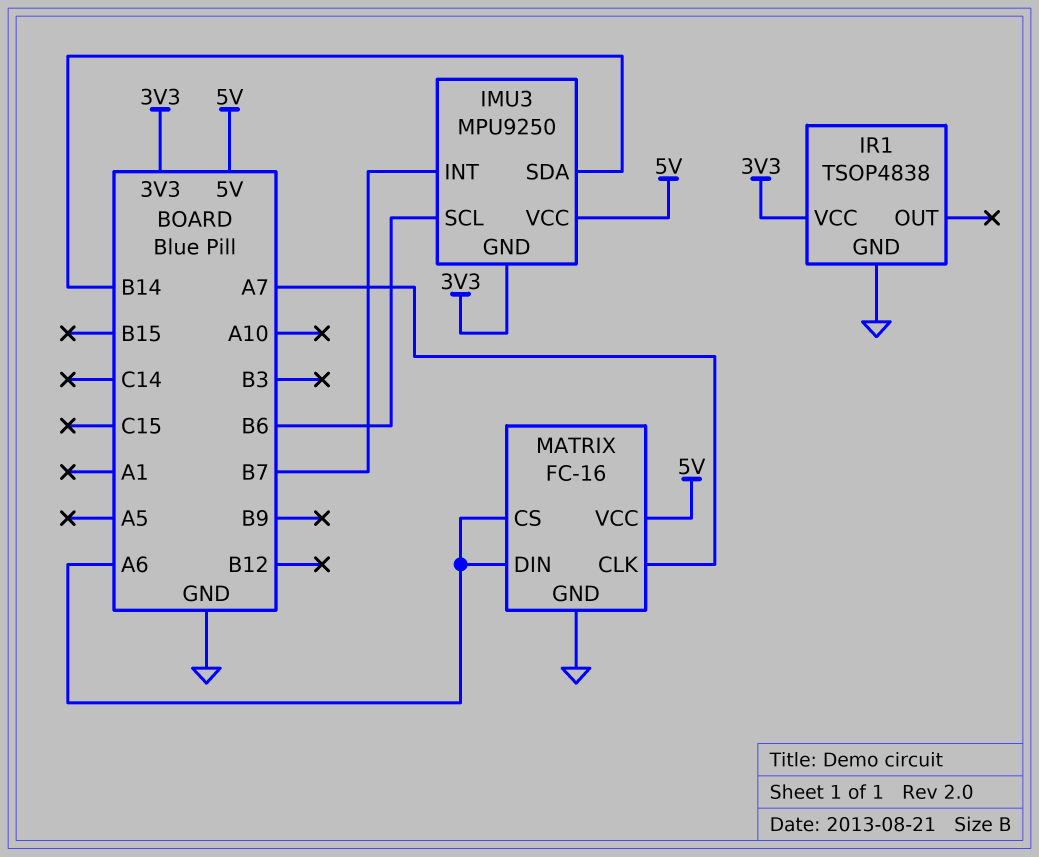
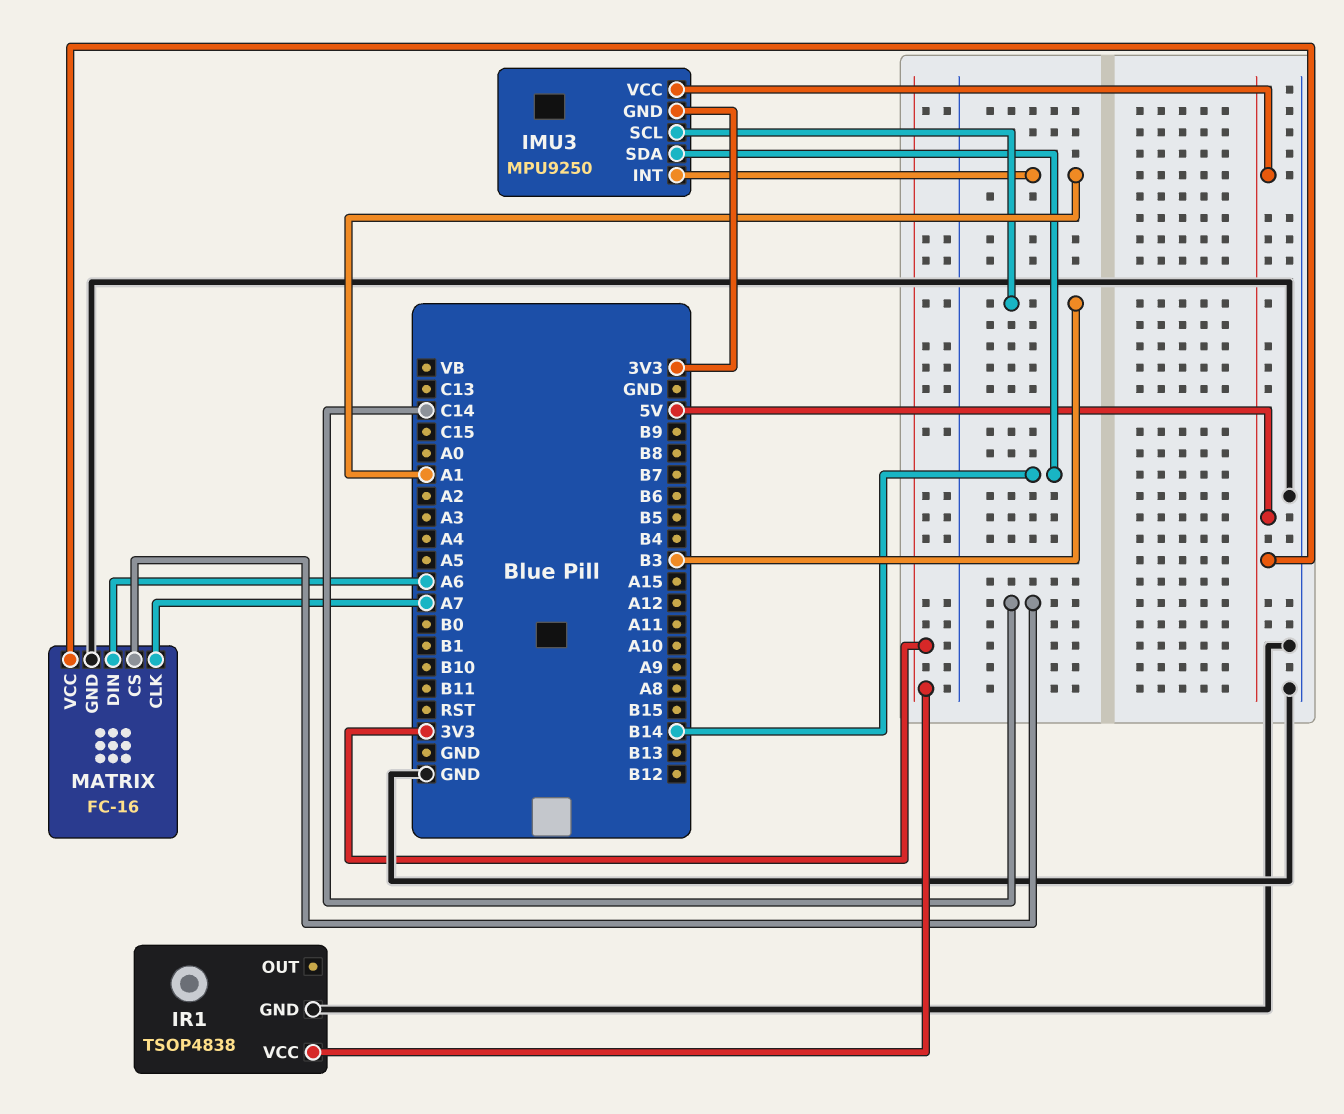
IMU3 pin INT: B7 -> A1
IMU3 pin SCL: B6 -> B3
MATRIX pin CS: A6 -> C14

